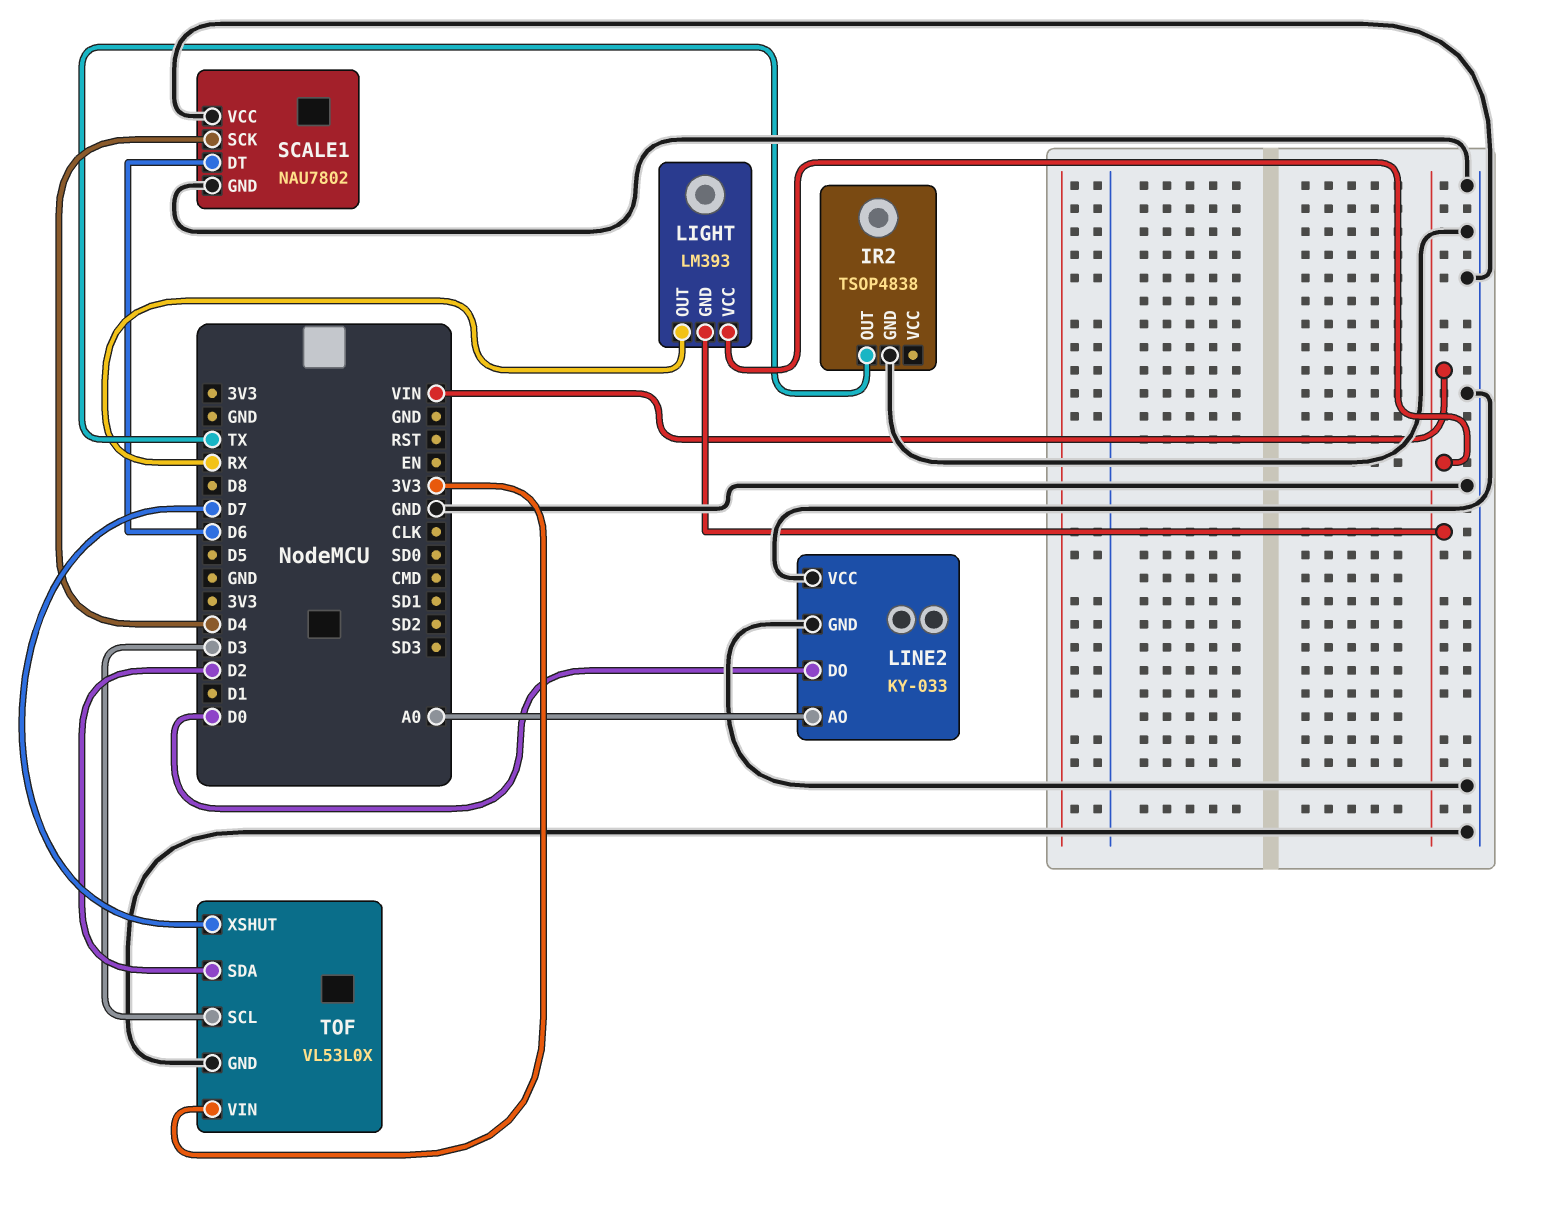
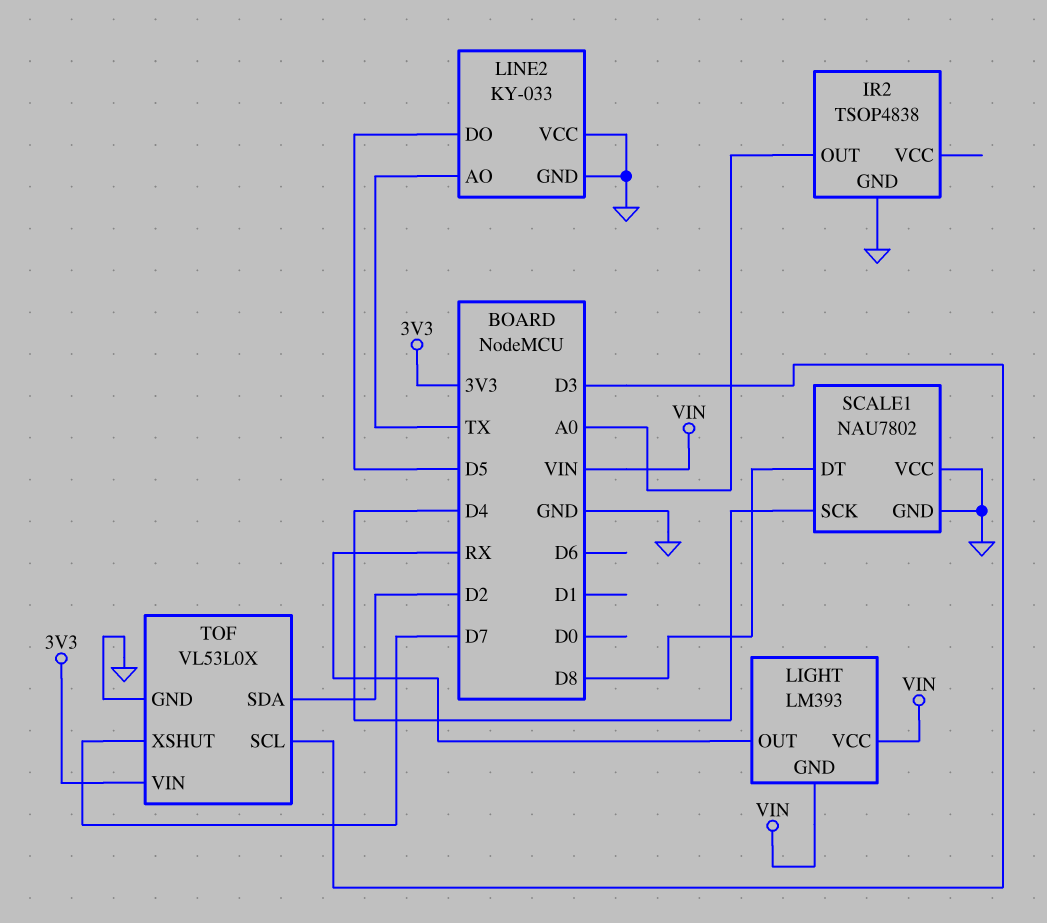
IR2 pin OUT: TX -> A0
LINE2 pin AO: A0 -> TX
LINE2 pin DO: D0 -> D5
SCALE1 pin DT: D6 -> D8

